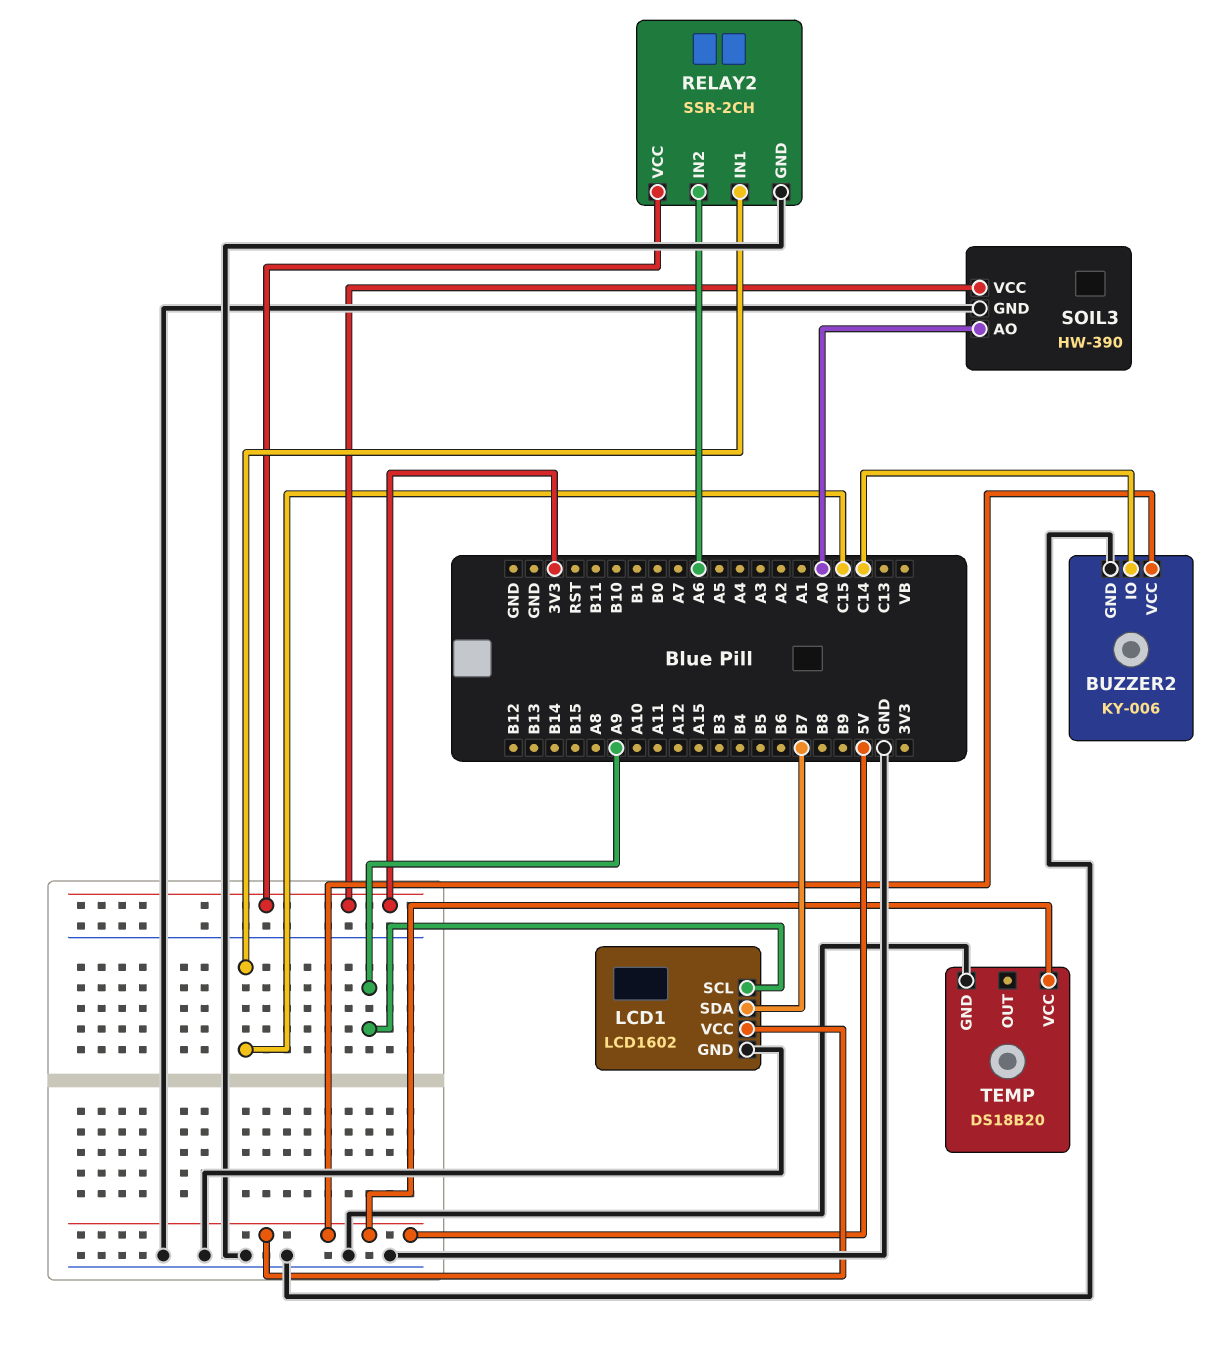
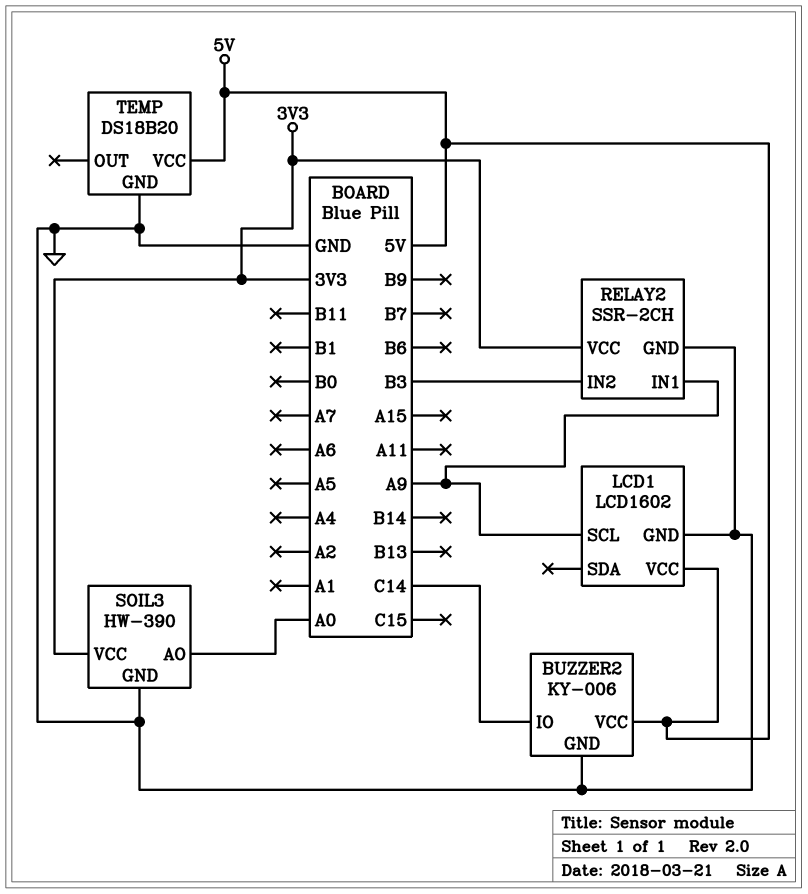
LCD1 pin SDA: B7 -> none
RELAY2 pin IN1: C15 -> A9
RELAY2 pin IN2: A6 -> B3

